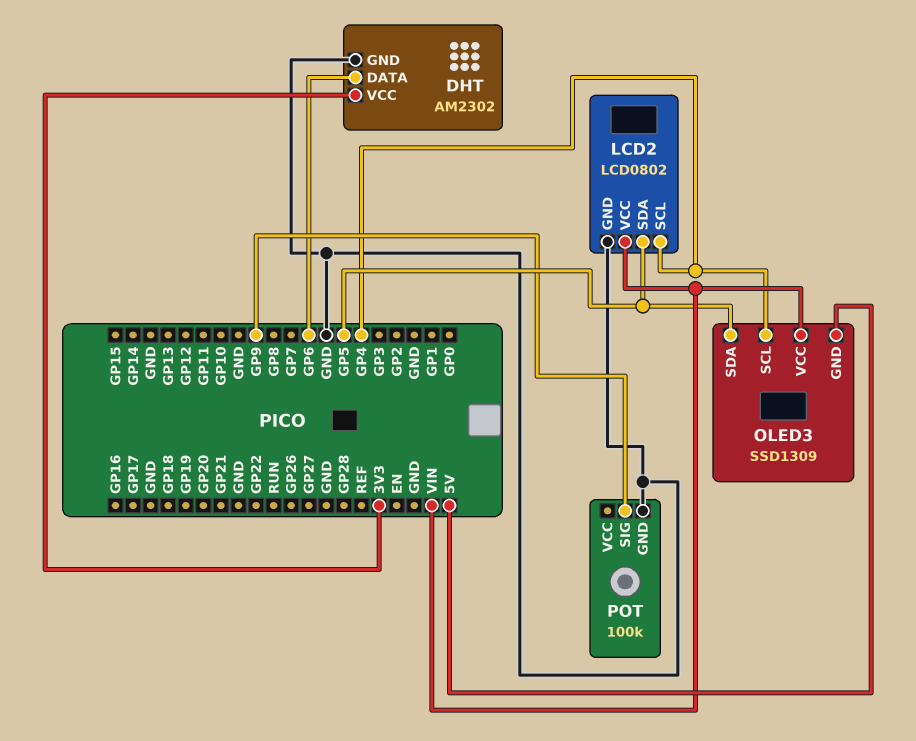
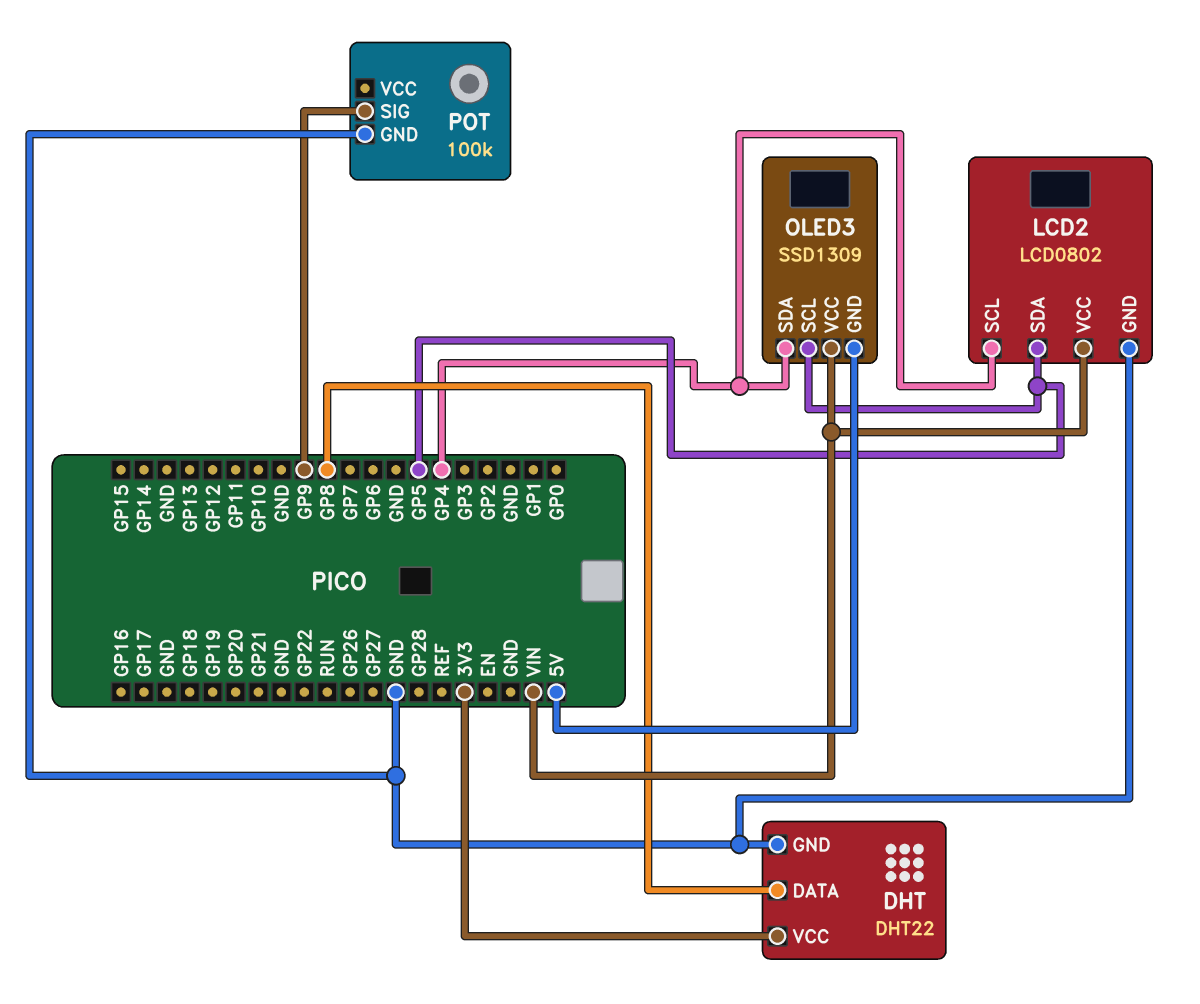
DHT: AM2302 -> DHT22
DHT pin DATA: GP6 -> GP8
OLED3 pin SCL: GP4 -> GP5
OLED3 pin SDA: GP5 -> GP4

